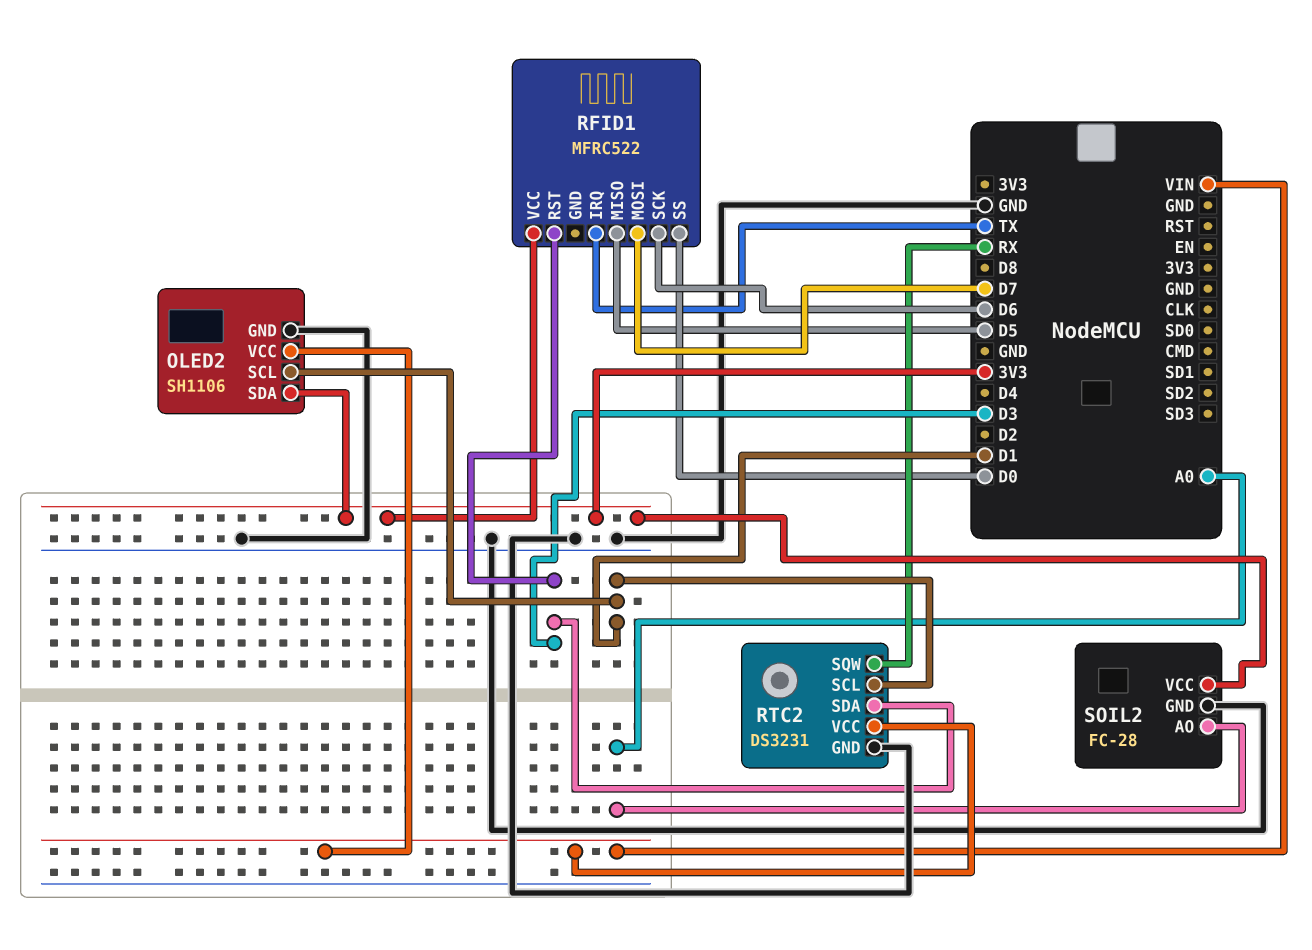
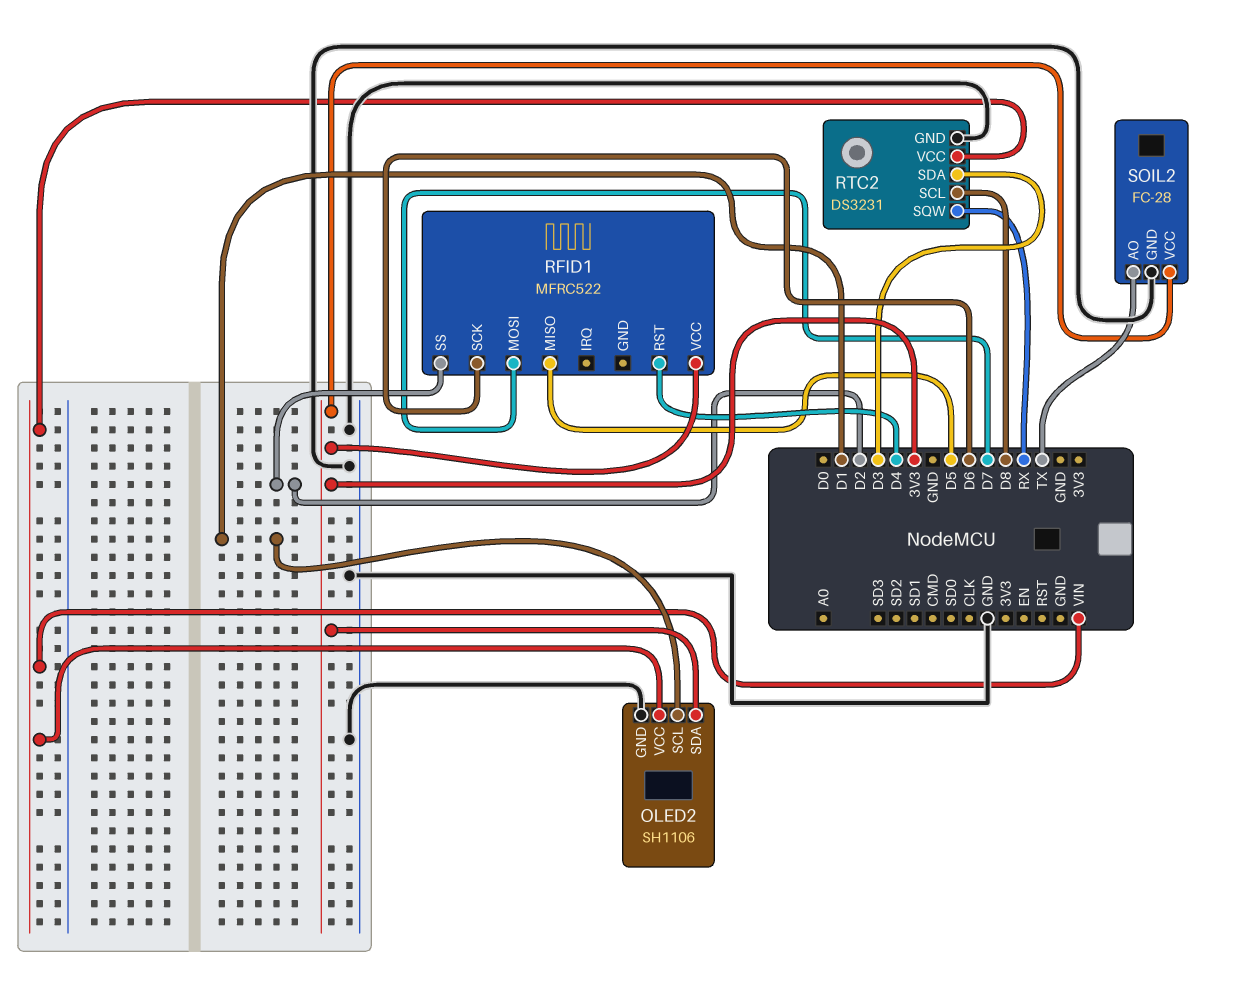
RFID1 pin IRQ: TX -> none
RFID1 pin RST: D3 -> D4
RFID1 pin SS: D0 -> D2
RTC2 pin SCL: D1 -> D8
SOIL2 pin AO: A0 -> TX

